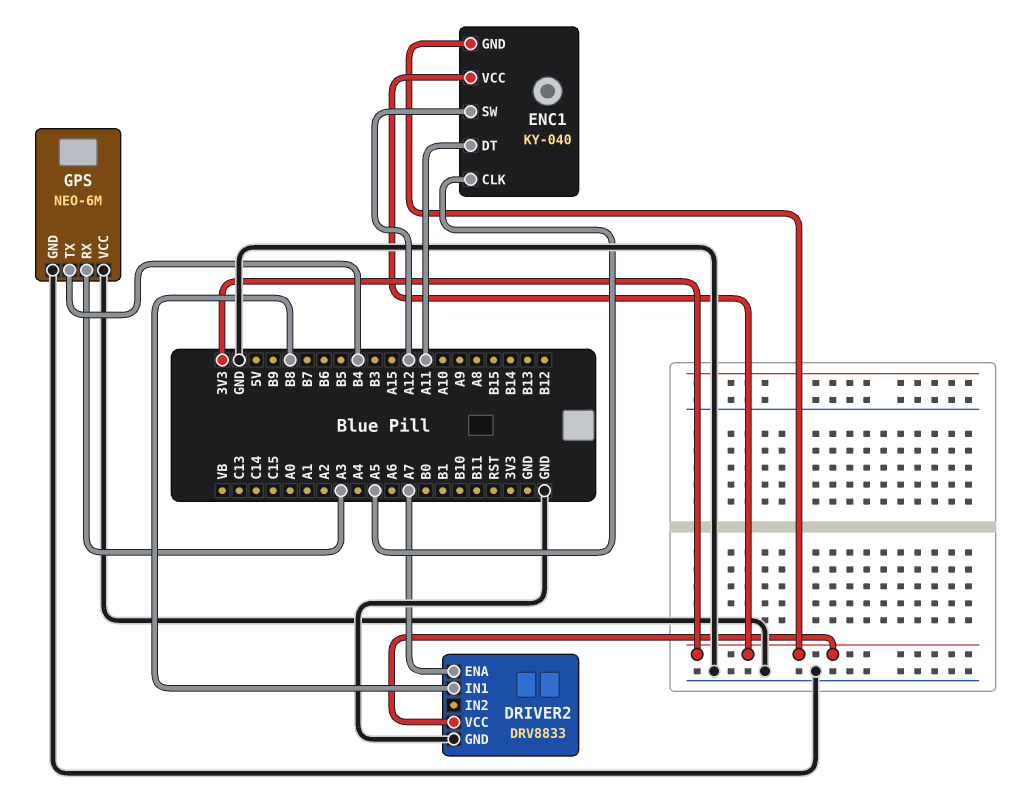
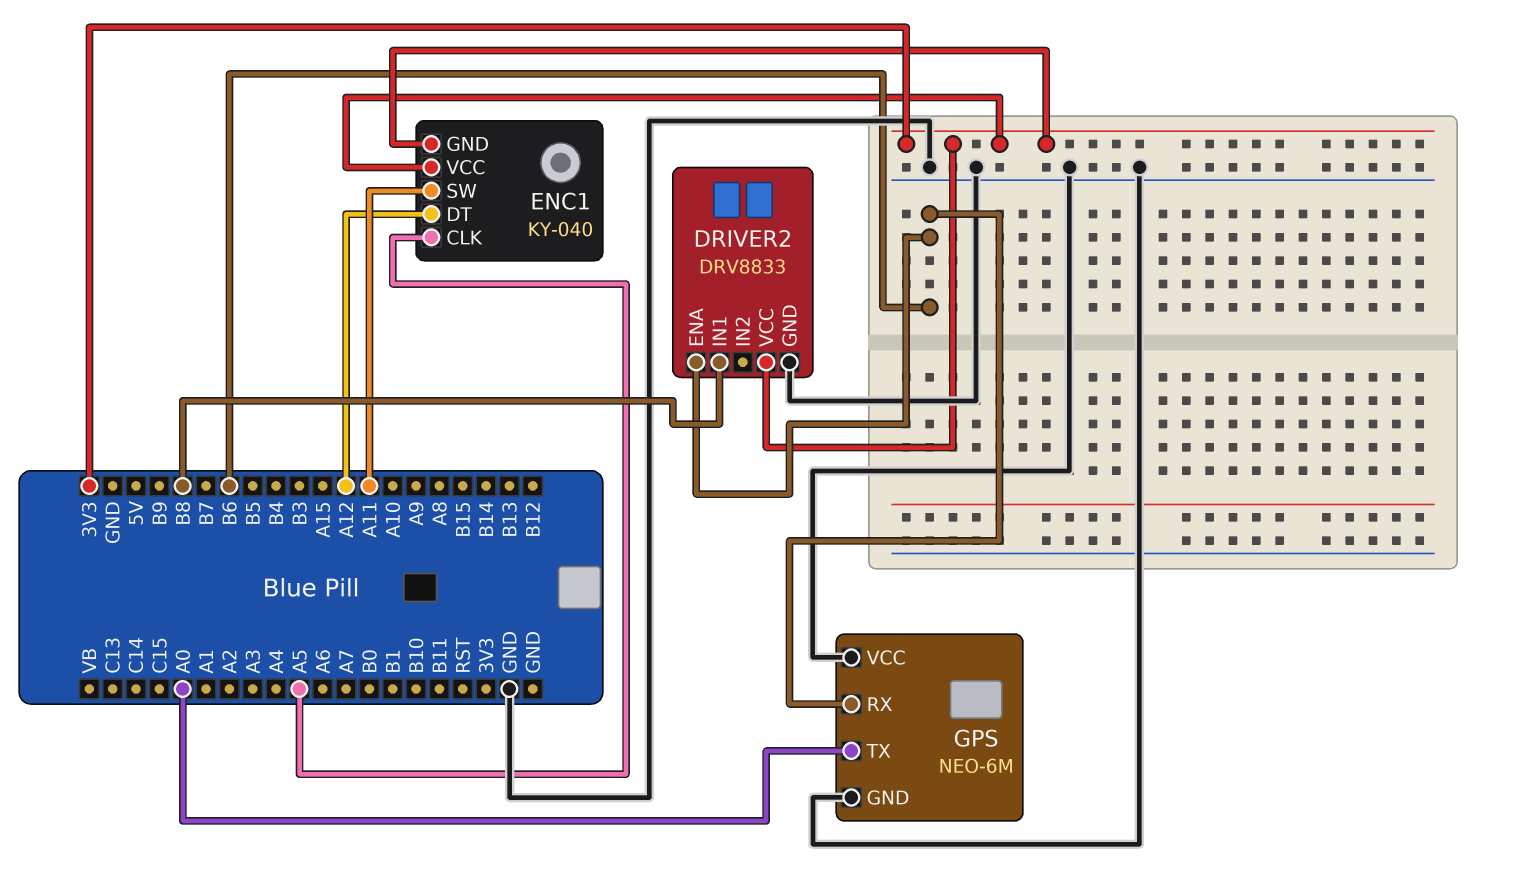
DRIVER2 pin ENA: A7 -> B6
ENC1 pin DT: A11 -> A12
ENC1 pin SW: A12 -> A11
GPS pin RX: A3 -> B6
GPS pin TX: B4 -> A0

